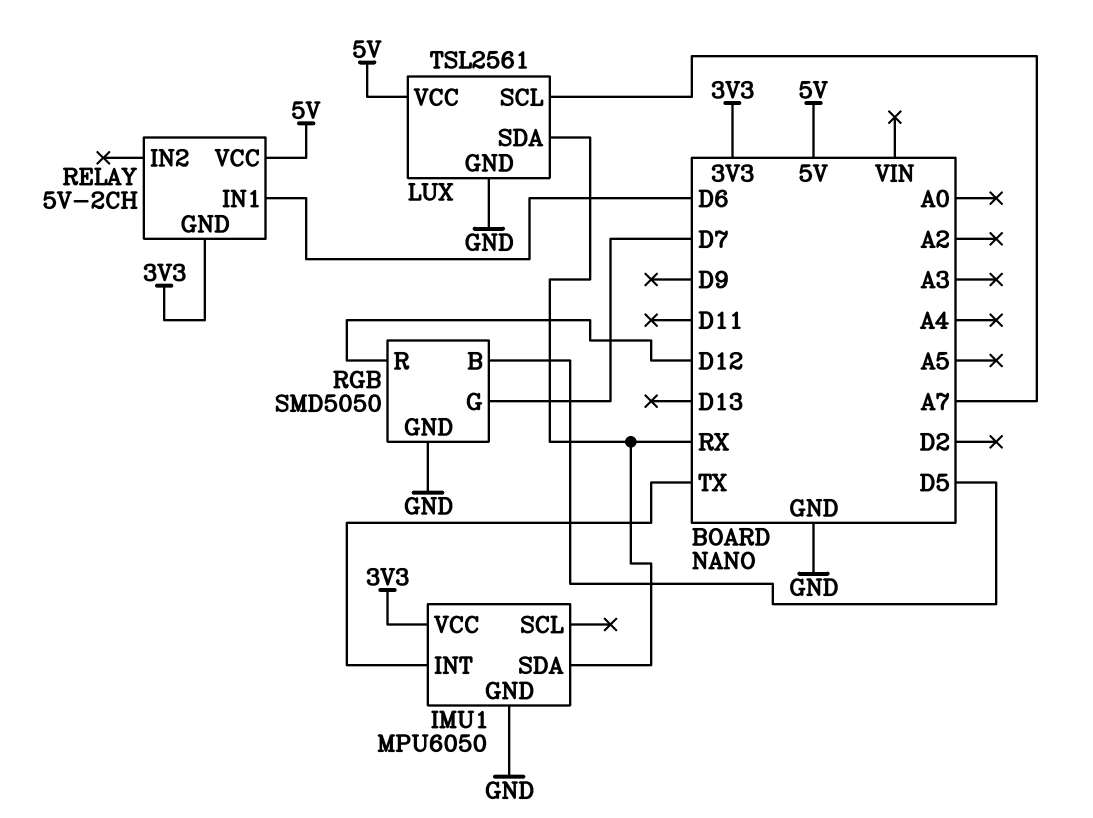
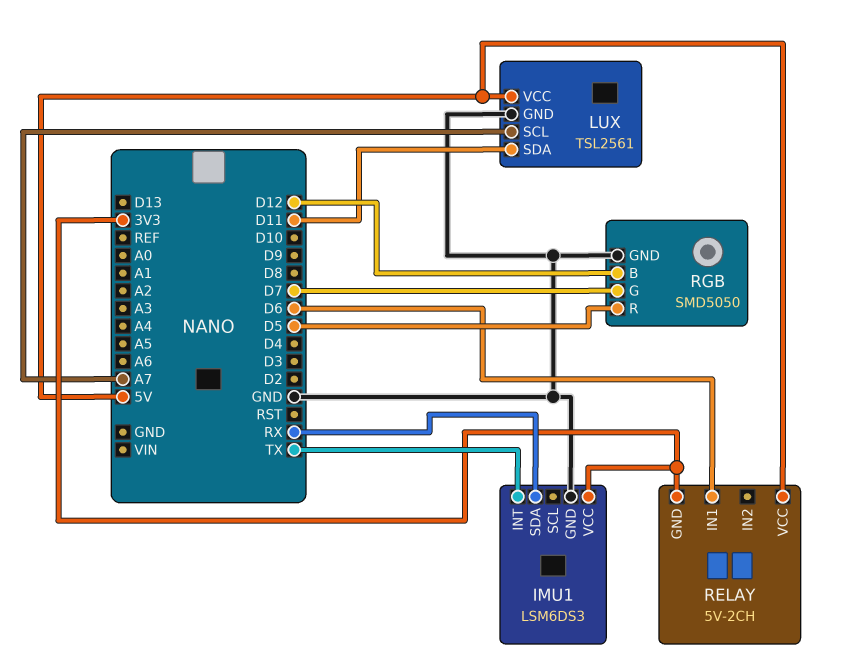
IMU1: MPU6050 -> LSM6DS3
LUX pin SDA: RX -> D11
RGB pin B: D5 -> D12
RGB pin R: D12 -> D5

